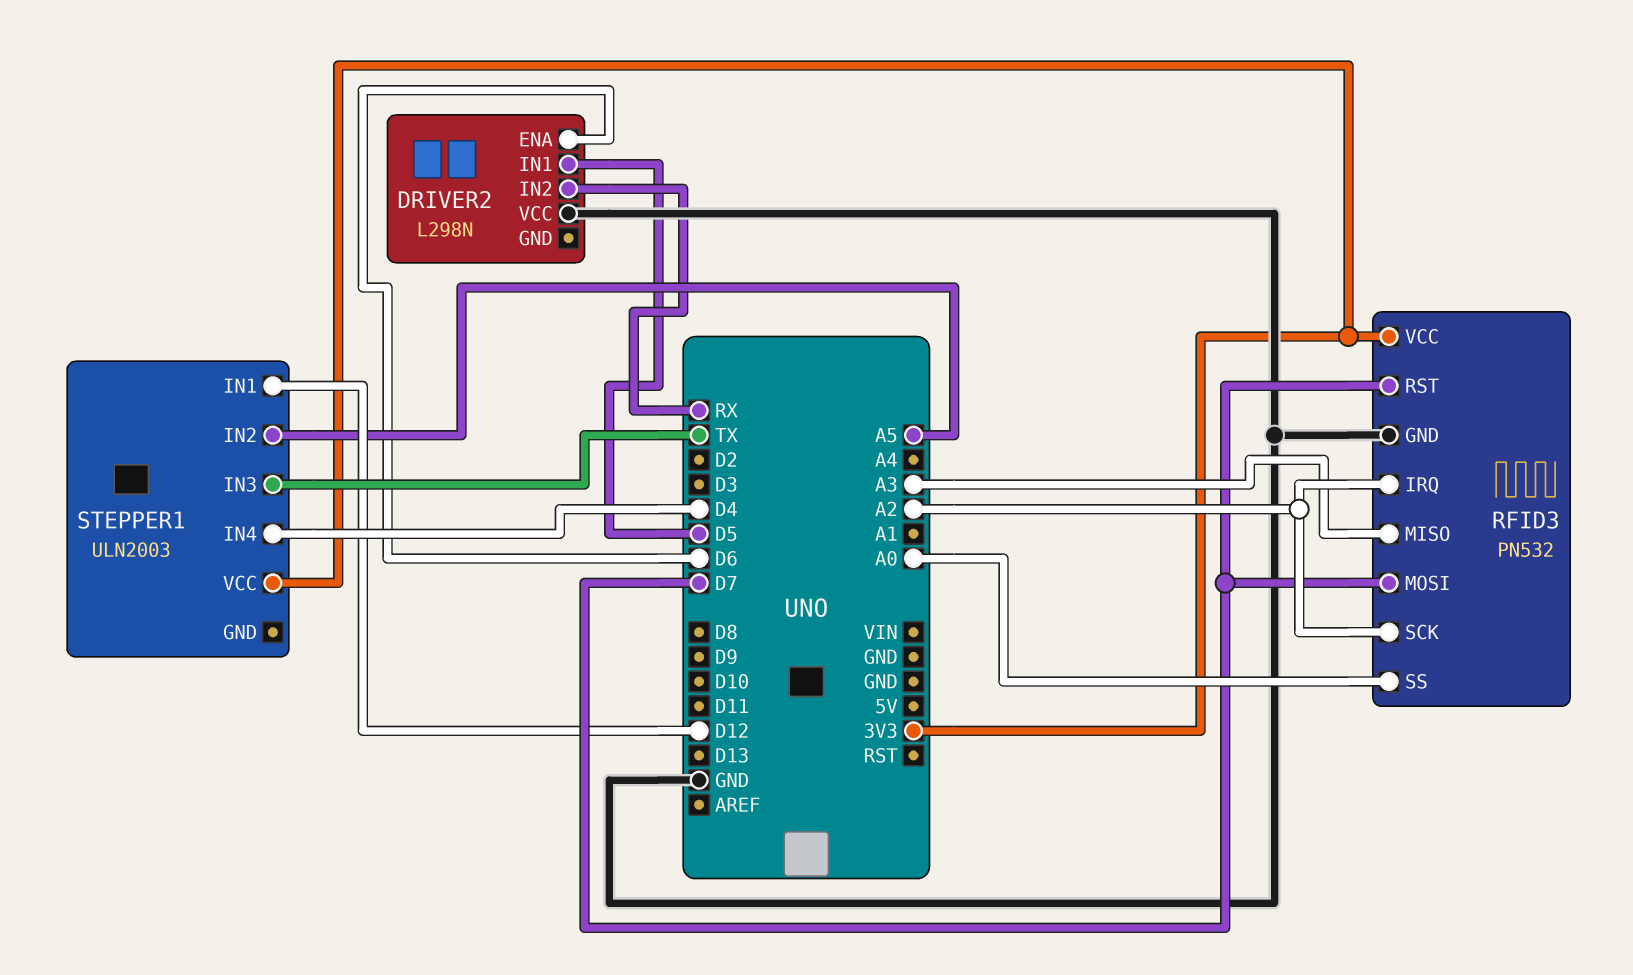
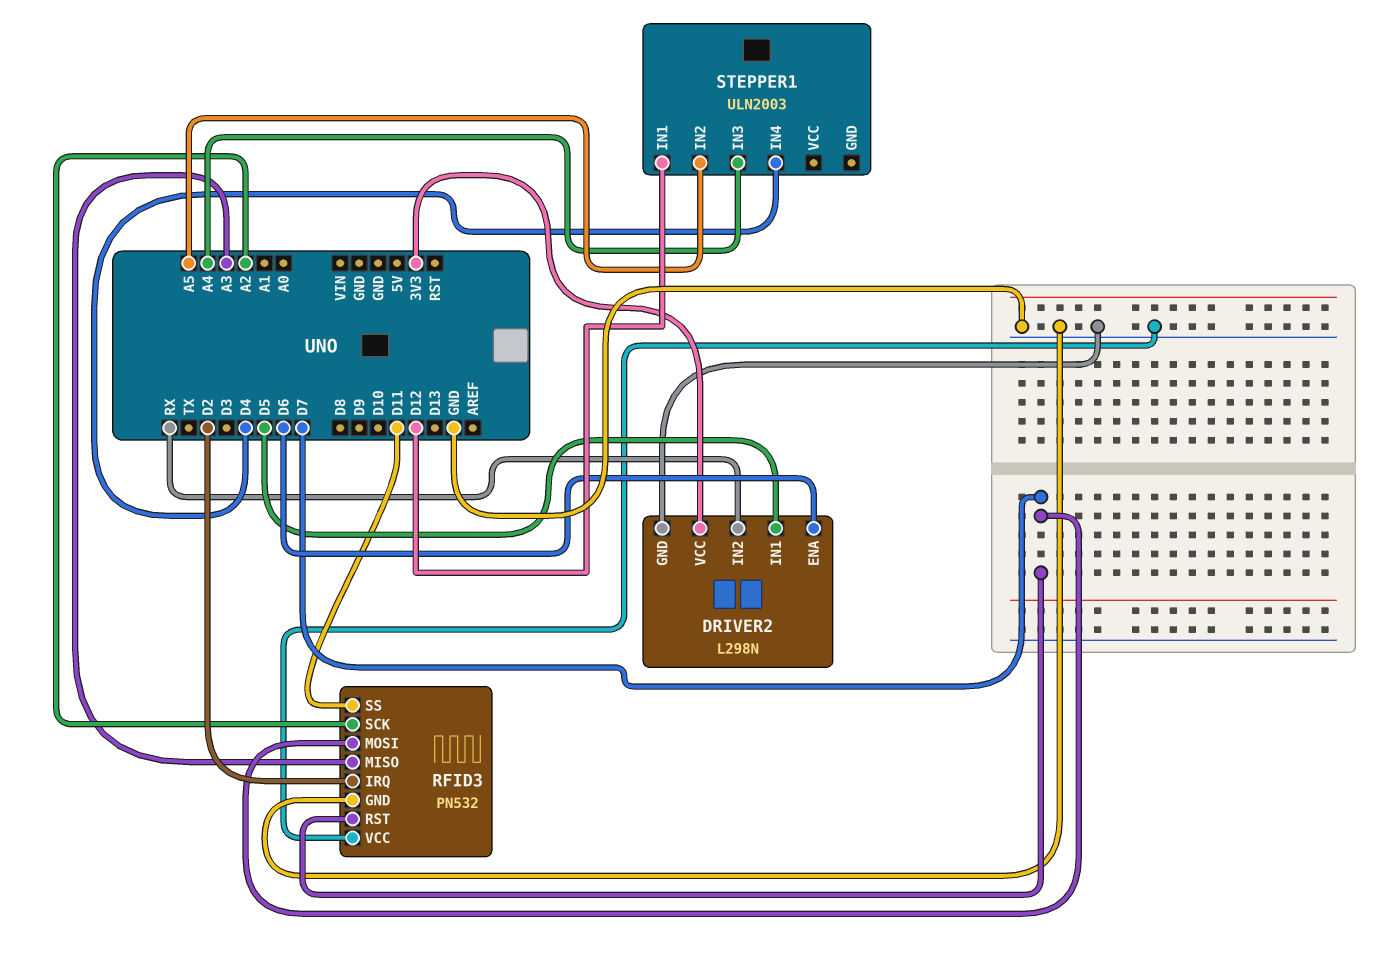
DRIVER2 pin GND: none -> GND
DRIVER2 pin VCC: GND -> 3V3
RFID3 pin IRQ: A2 -> D2
RFID3 pin SS: A0 -> D11
RFID3 pin VCC: 3V3 -> GND
STEPPER1 pin IN3: TX -> A4
STEPPER1 pin VCC: 3V3 -> none

